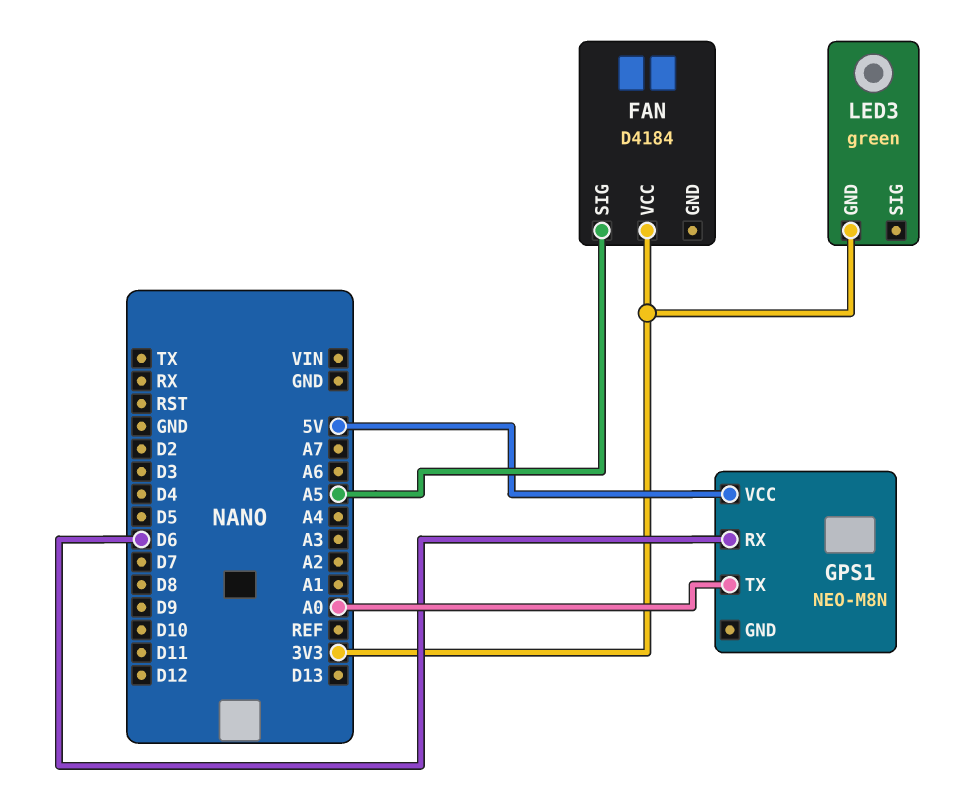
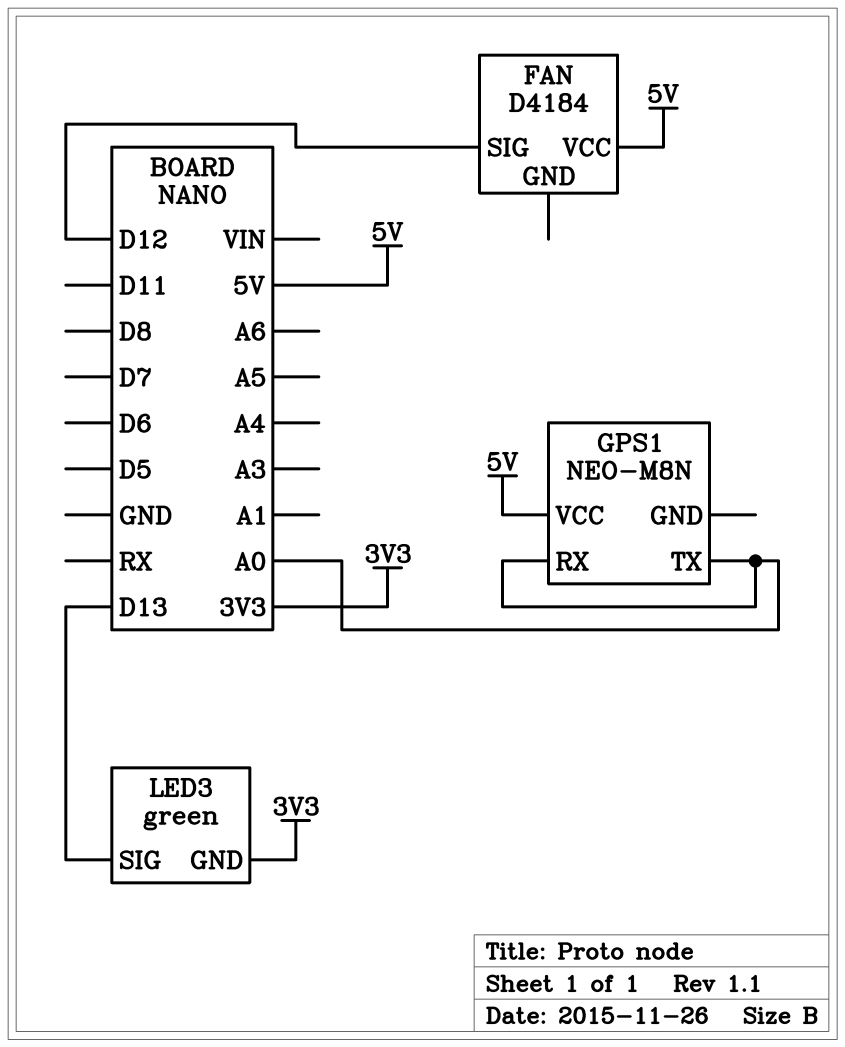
FAN pin SIG: A5 -> D12
FAN pin VCC: 3V3 -> 5V
GPS1 pin RX: D6 -> A0
LED3 pin SIG: none -> D13

